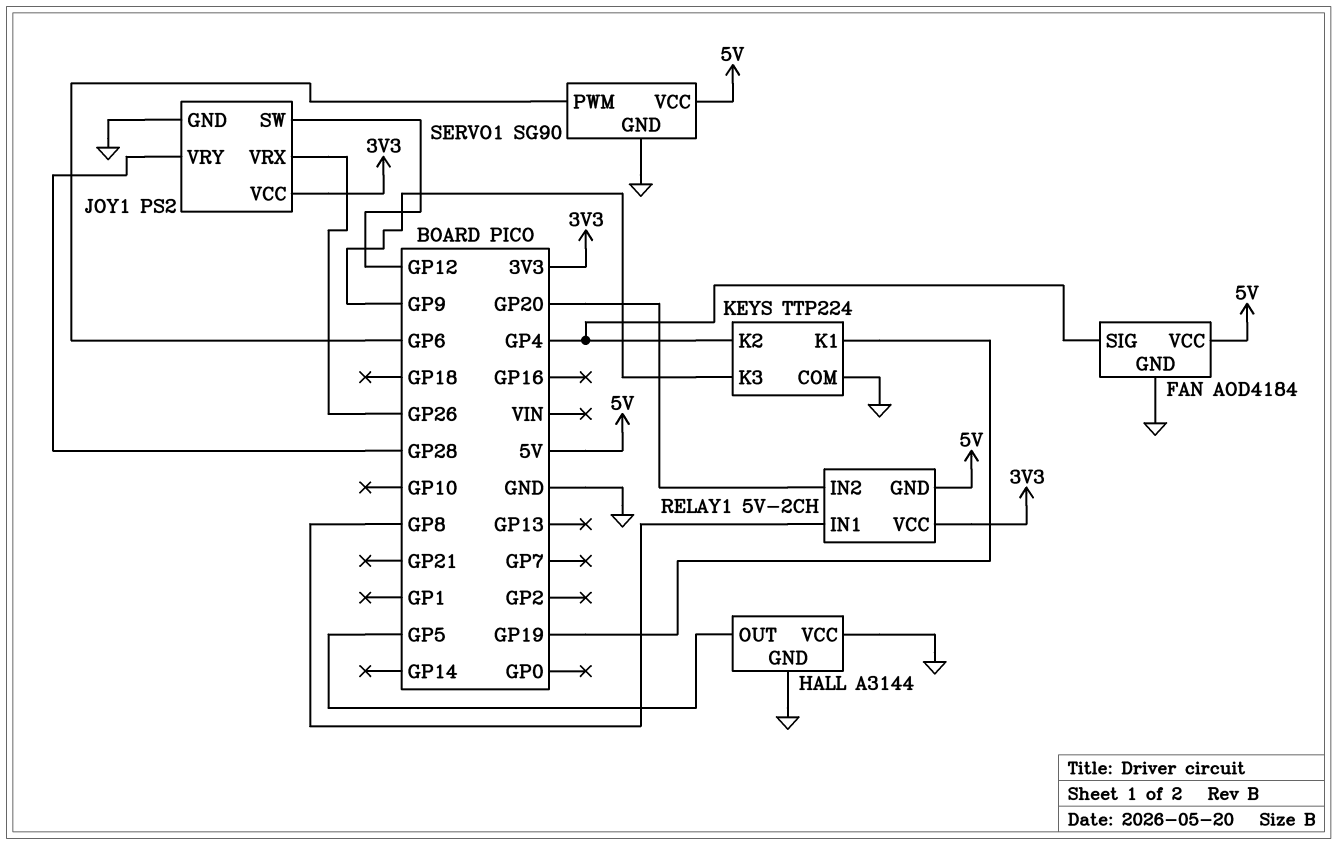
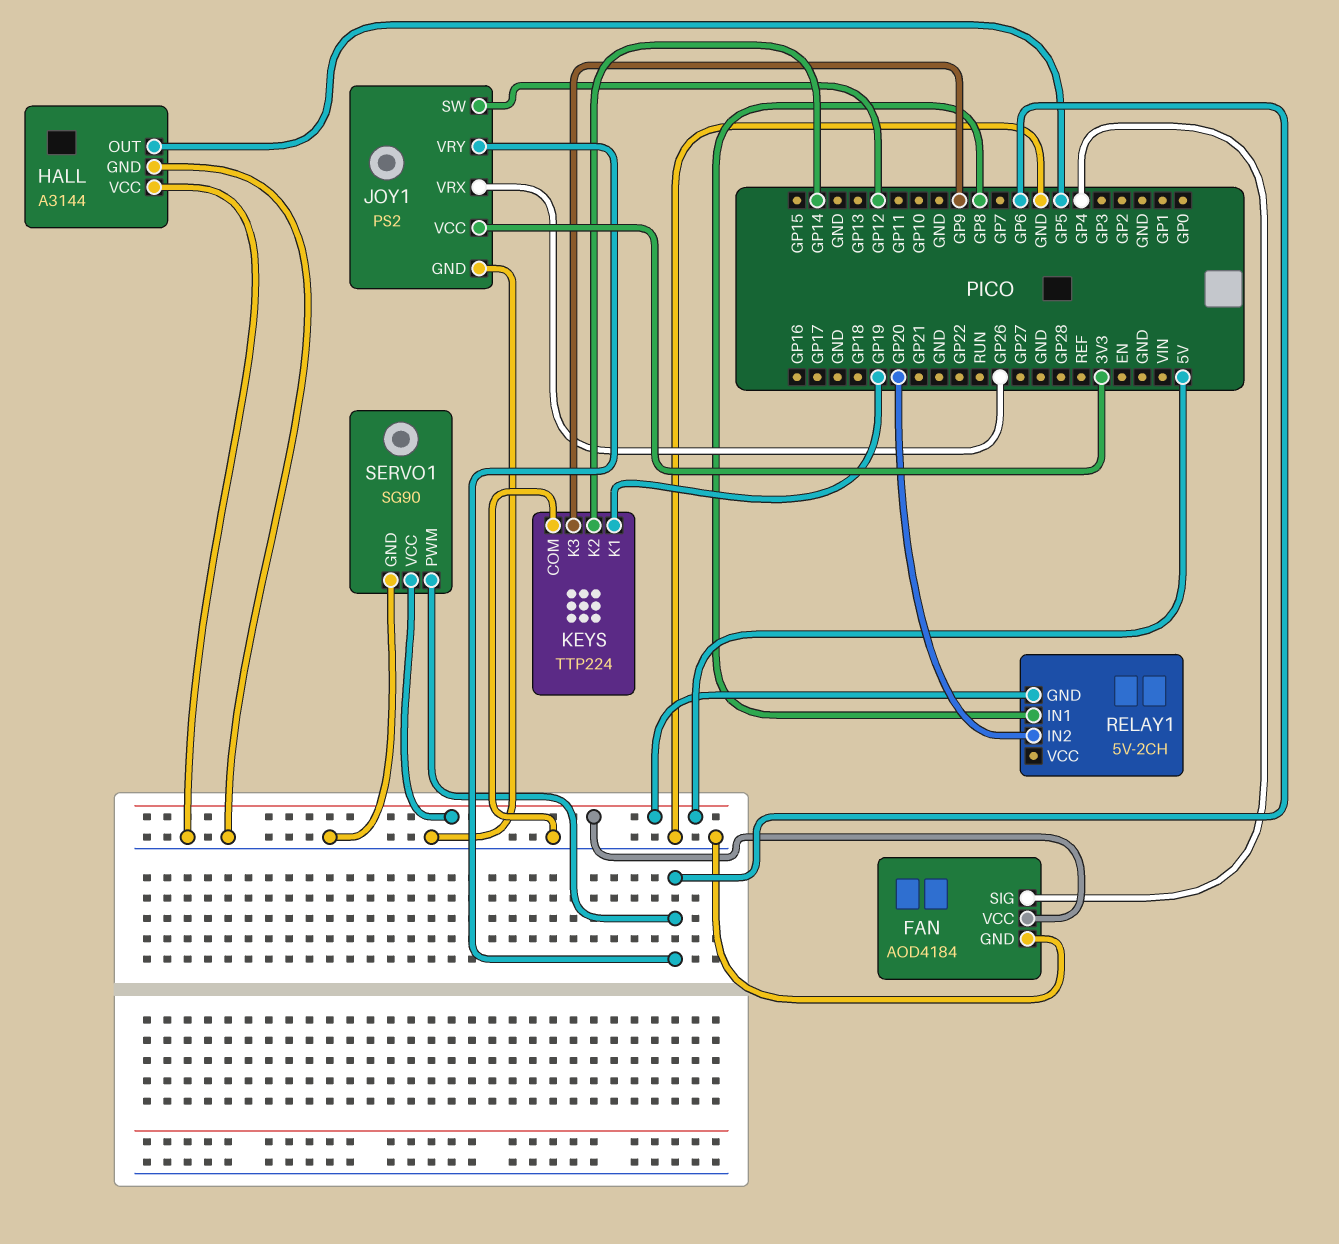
JOY1 pin VRY: GP28 -> GP6
KEYS pin K2: GP4 -> GP14
RELAY1 pin VCC: 3V3 -> none

